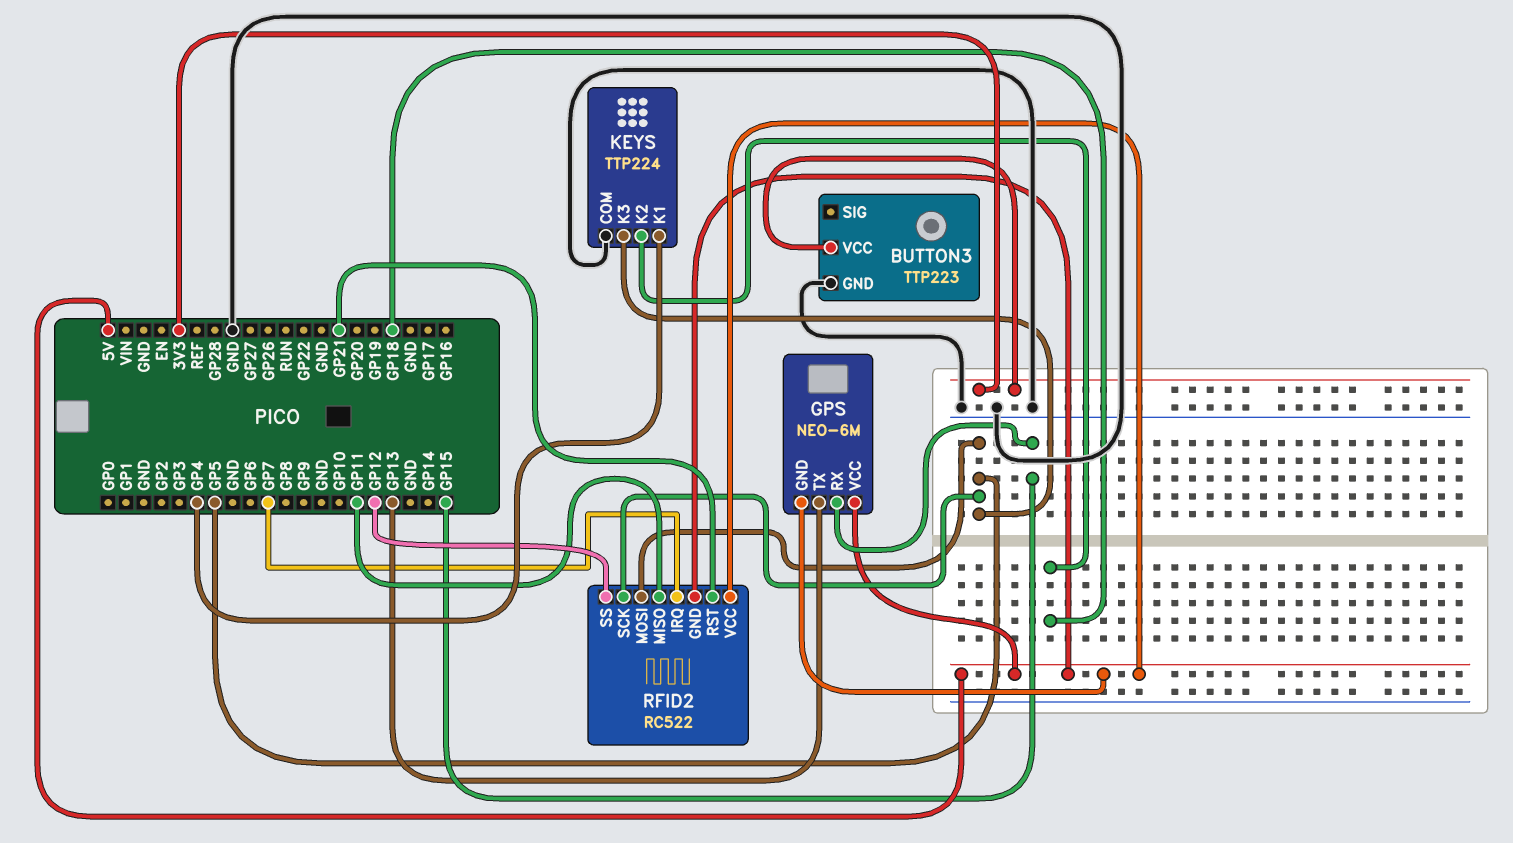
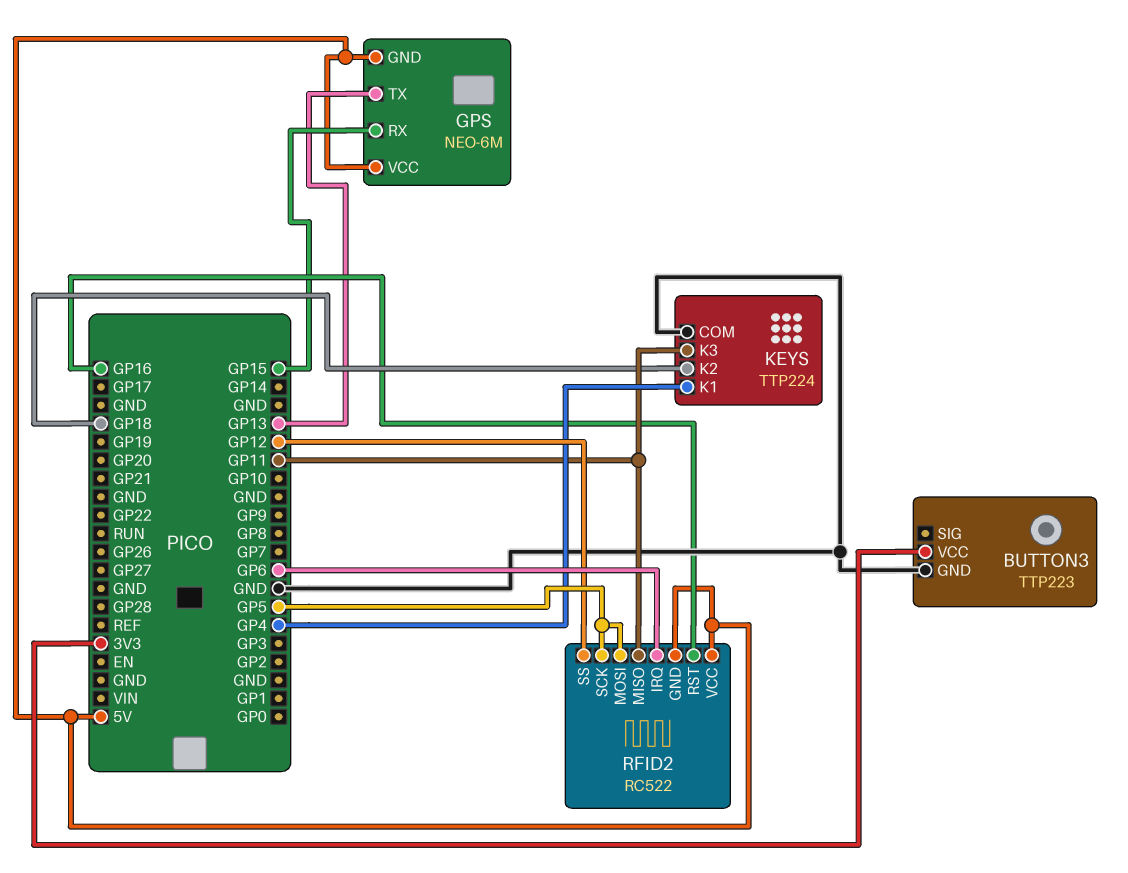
KEYS pin K3: GP5 -> GP11
RFID2 pin IRQ: GP7 -> GP6
RFID2 pin RST: GP21 -> GP16

